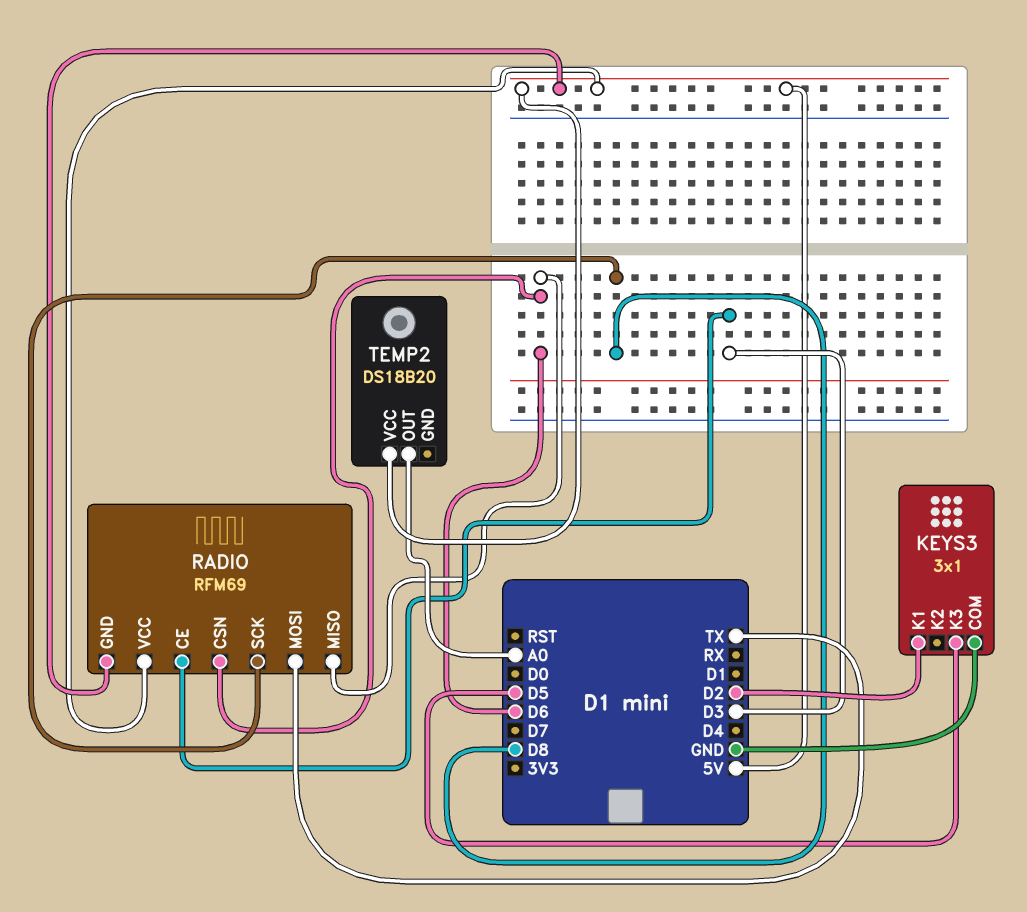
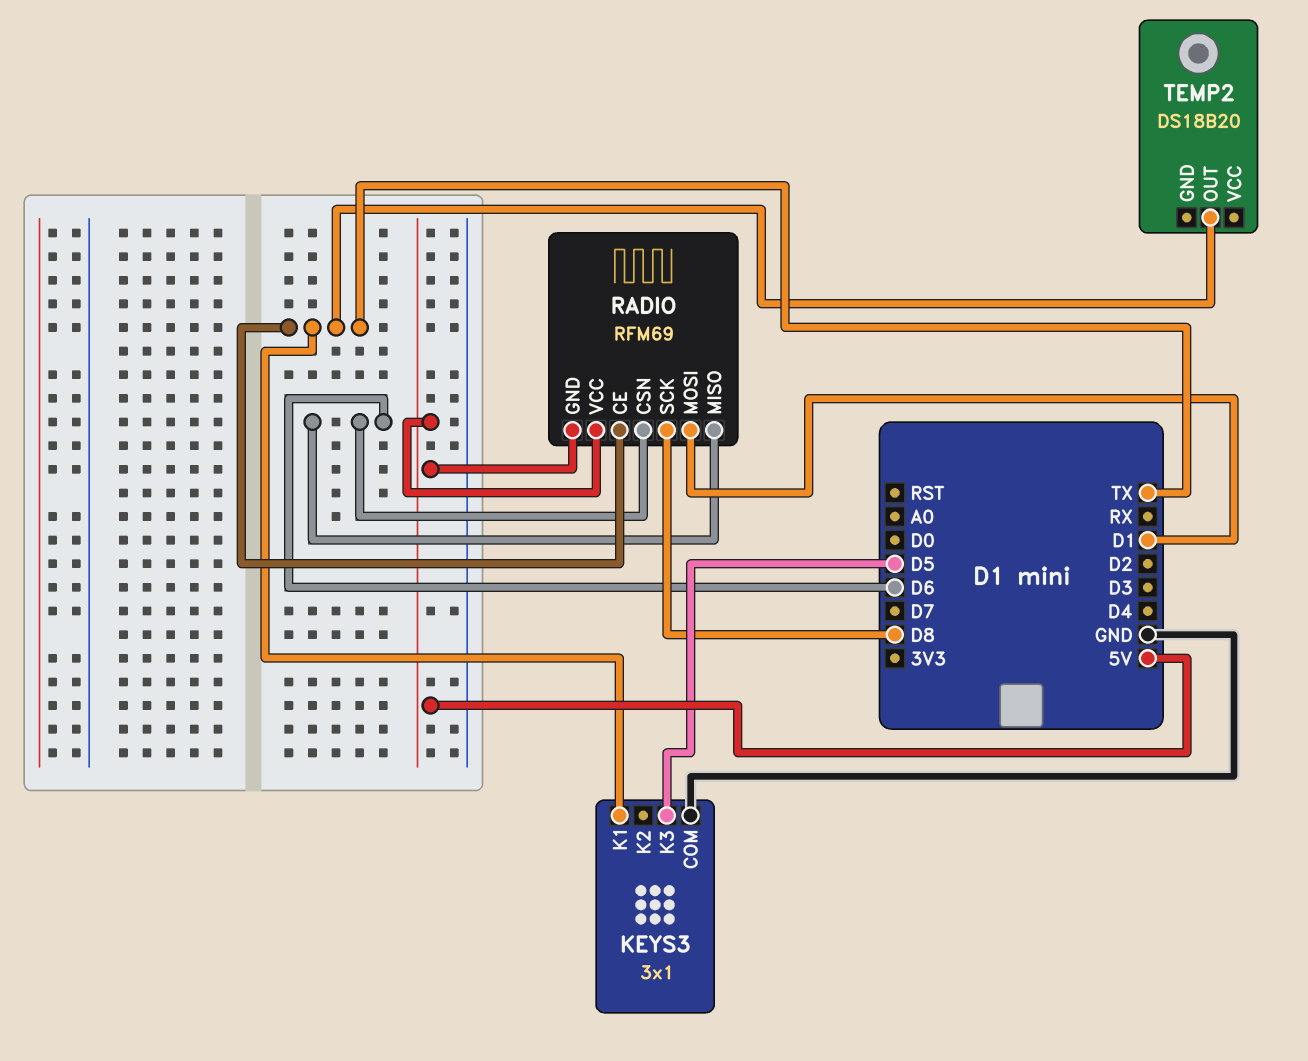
KEYS3 pin K1: D2 -> TX
RADIO pin CE: D3 -> TX
RADIO pin MOSI: TX -> D1
TEMP2 pin OUT: A0 -> TX
TEMP2 pin VCC: 5V -> none

